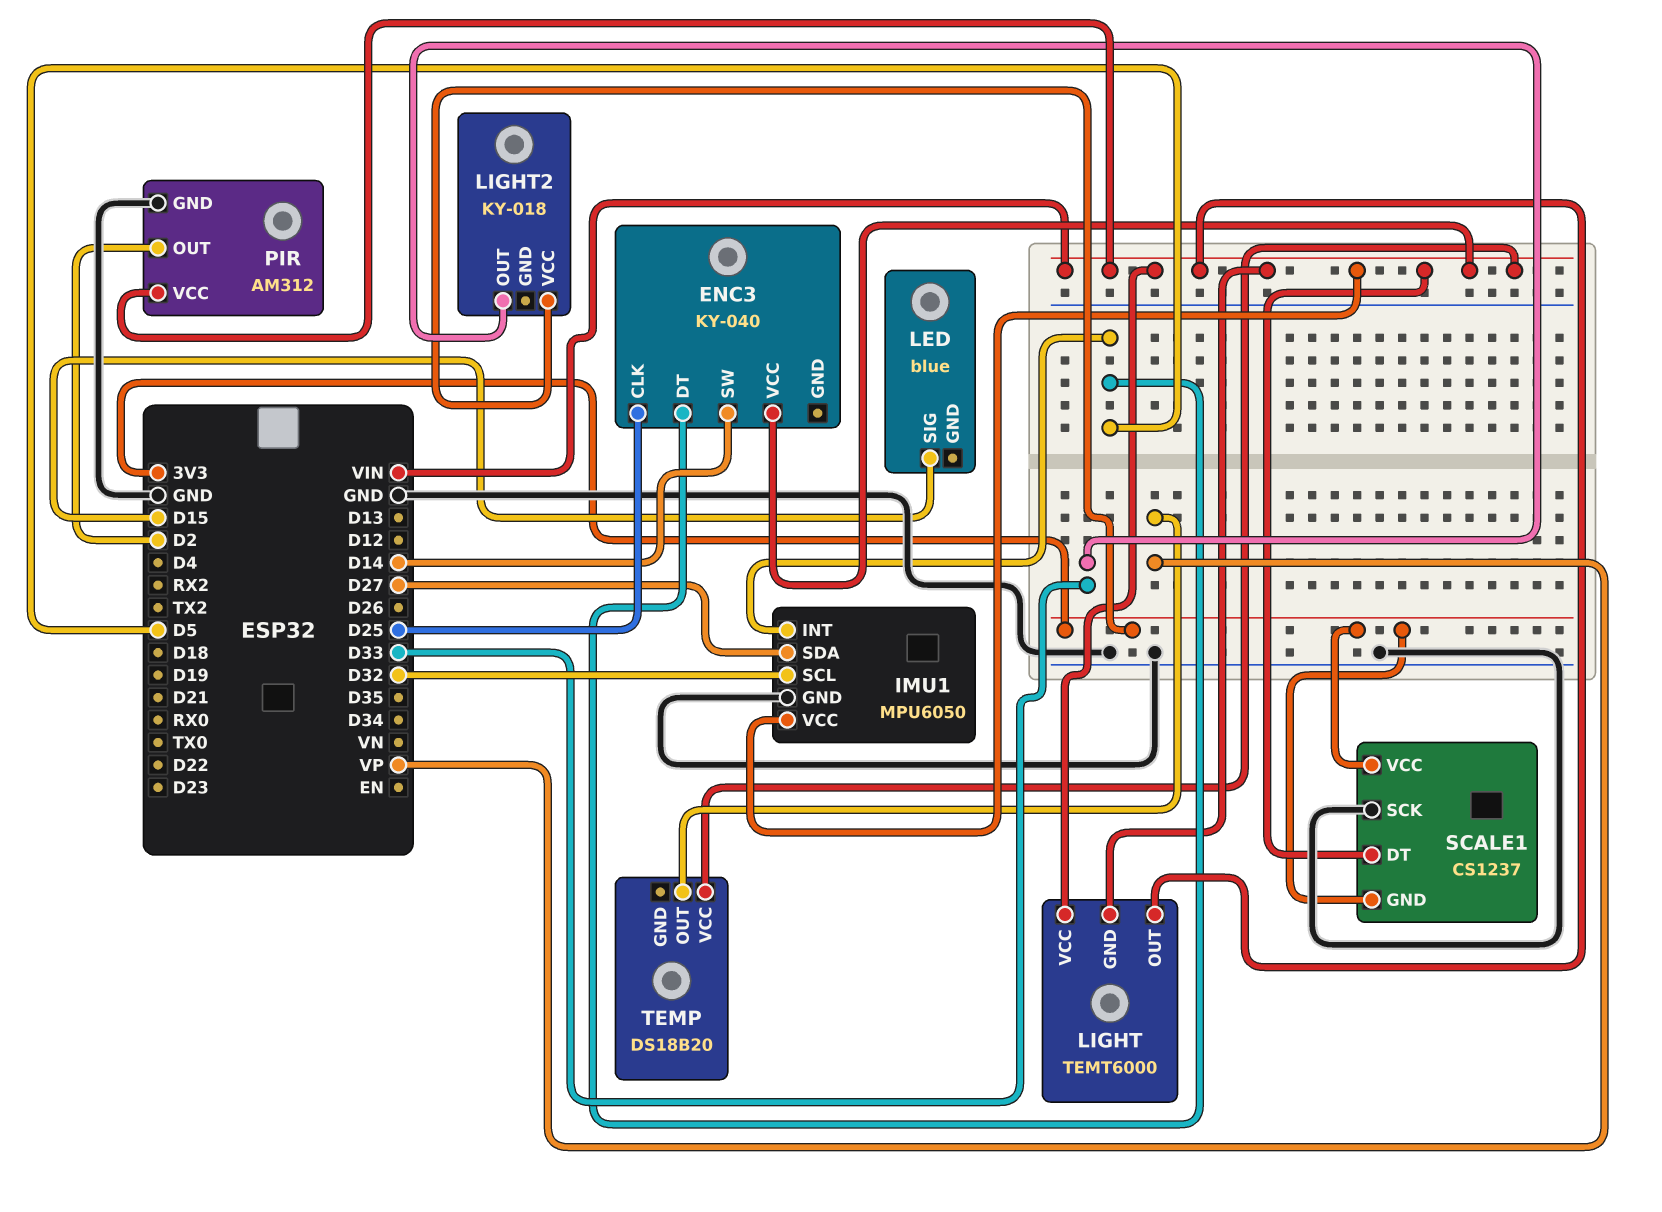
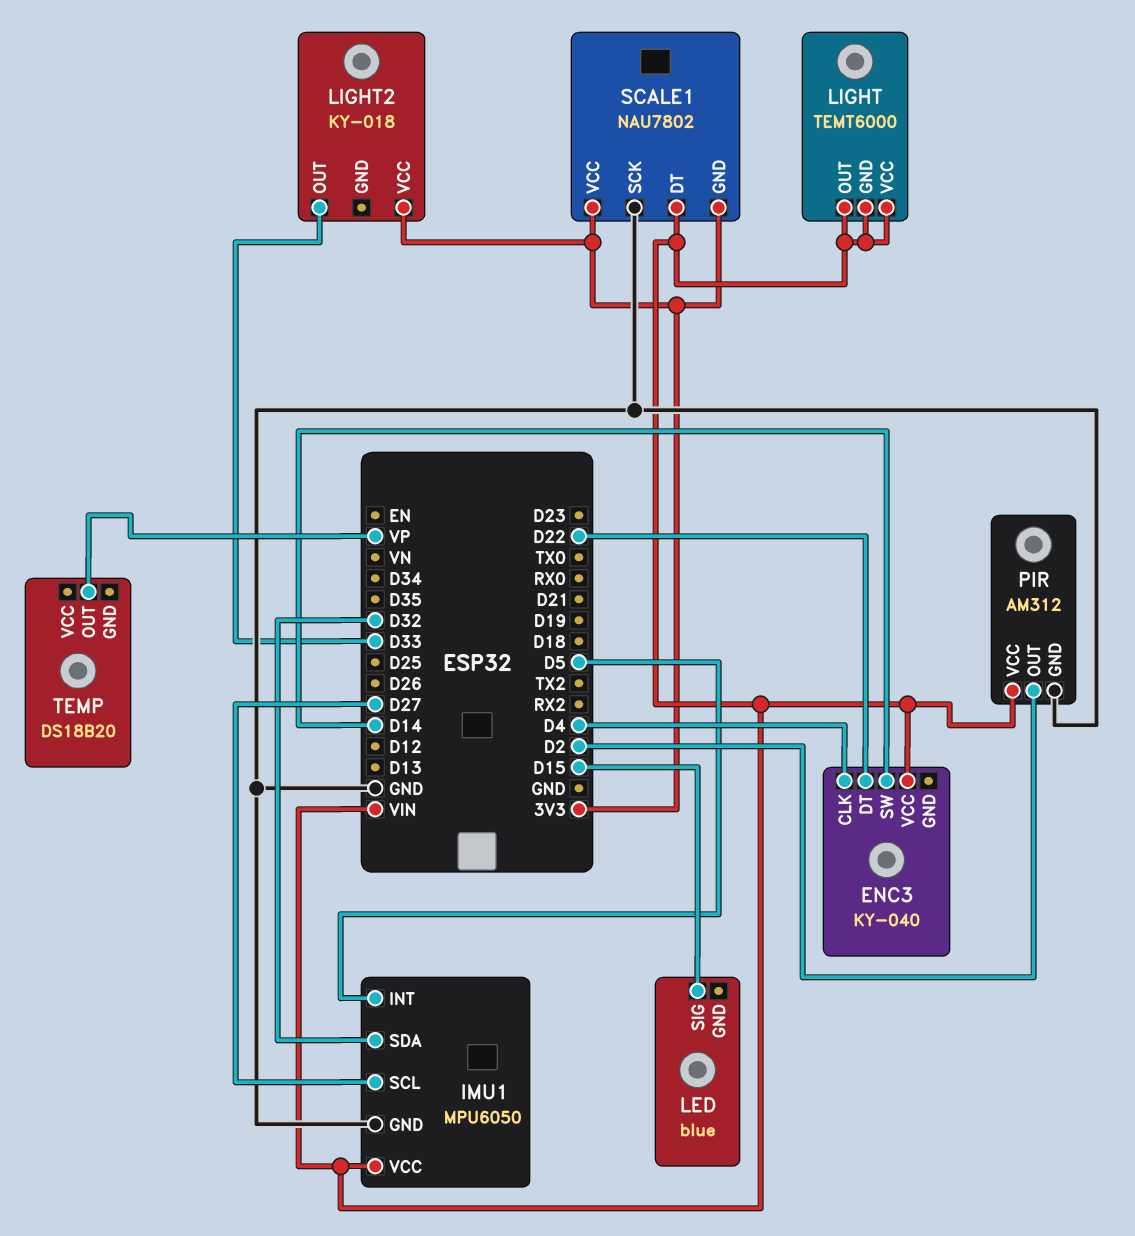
ENC3 pin CLK: D25 -> D4
ENC3 pin DT: D5 -> D22
IMU1 pin SCL: D32 -> D27
IMU1 pin SDA: D27 -> D32
SCALE1: CS1237 -> NAU7802
TEMP pin VCC: VIN -> none

